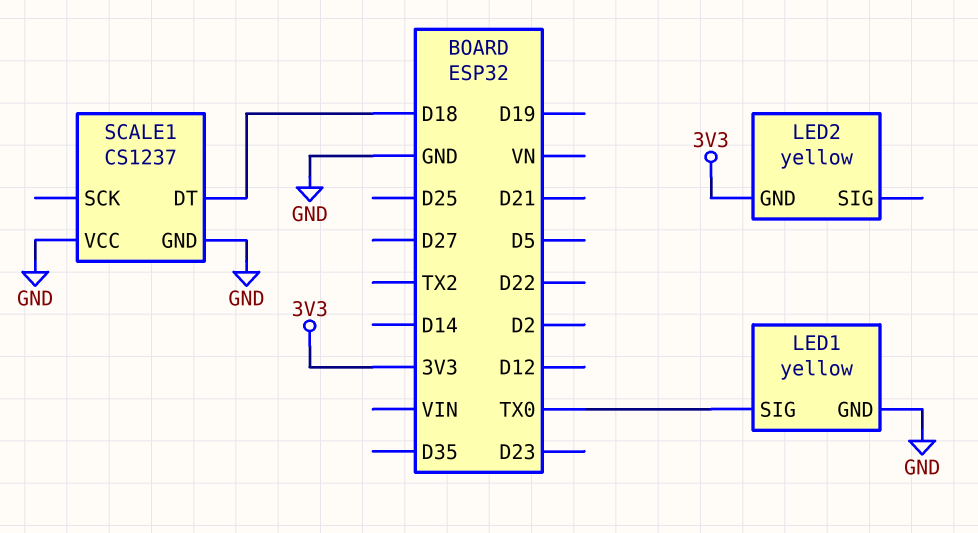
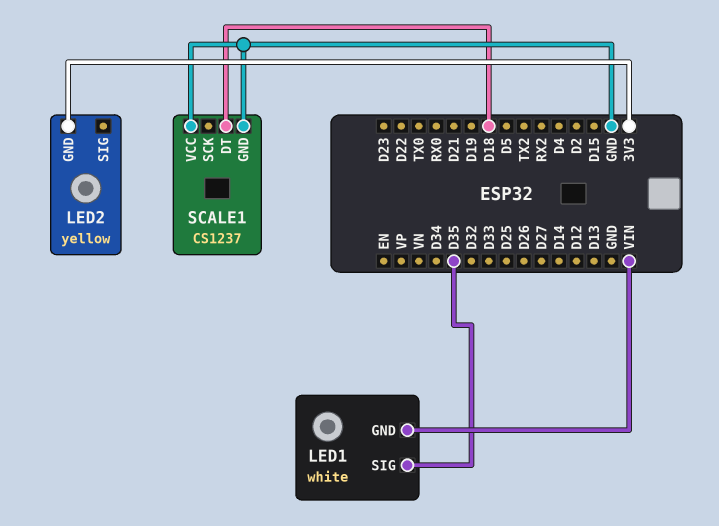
LED1: yellow -> white
LED1 pin GND: GND -> VIN
LED1 pin SIG: TX0 -> D35

